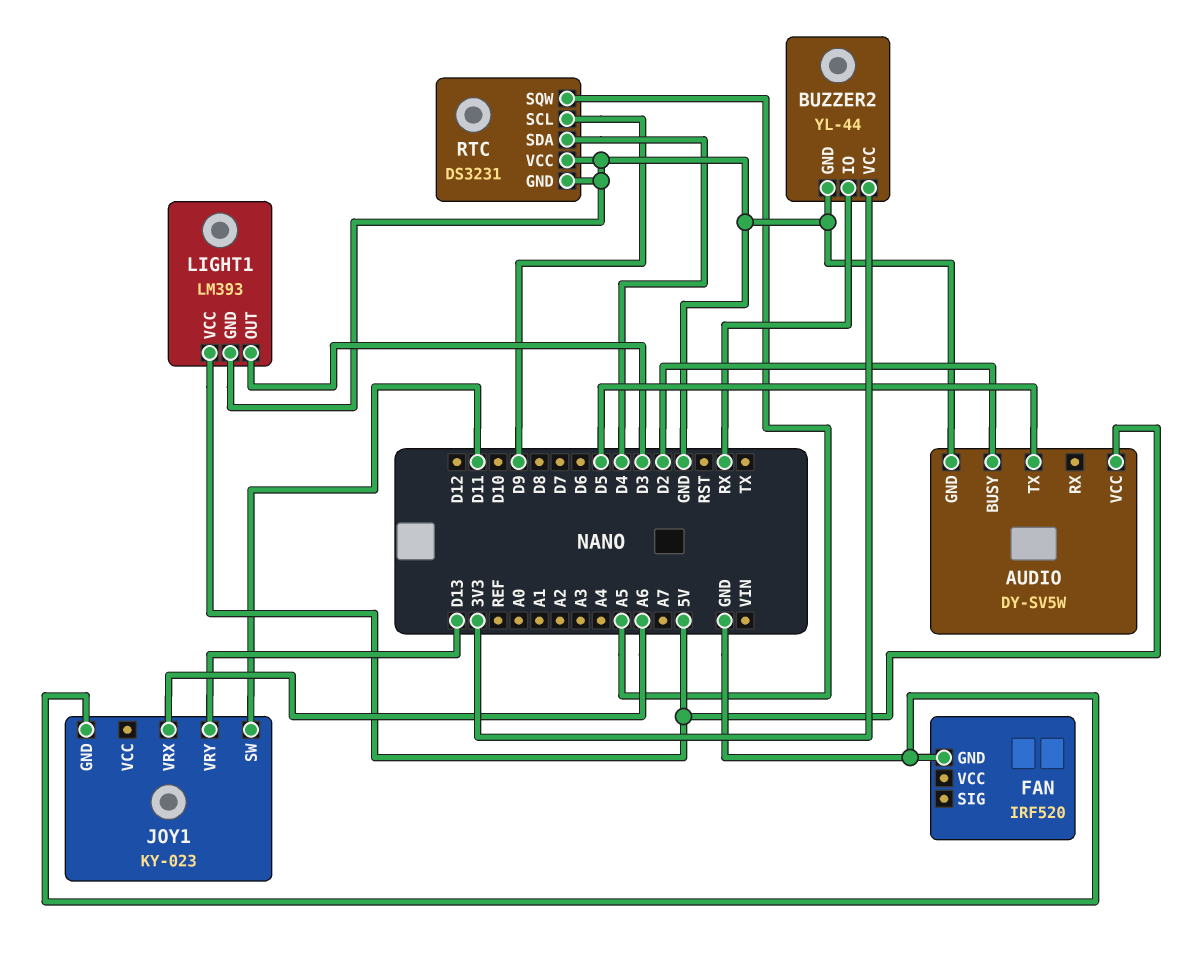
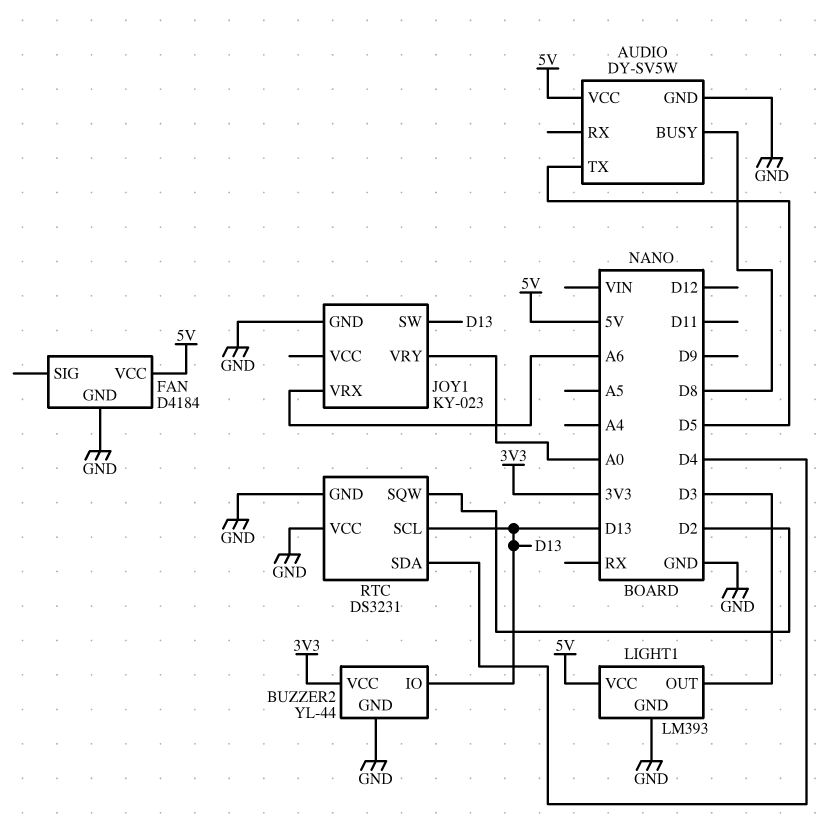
AUDIO pin BUSY: D2 -> D8
BUZZER2 pin IO: RX -> D13
FAN: IRF520 -> D4184
FAN pin VCC: none -> 5V
JOY1 pin SW: D11 -> D13
JOY1 pin VRY: D13 -> A0
RTC pin SCL: D9 -> D13
RTC pin SQW: A5 -> D2

